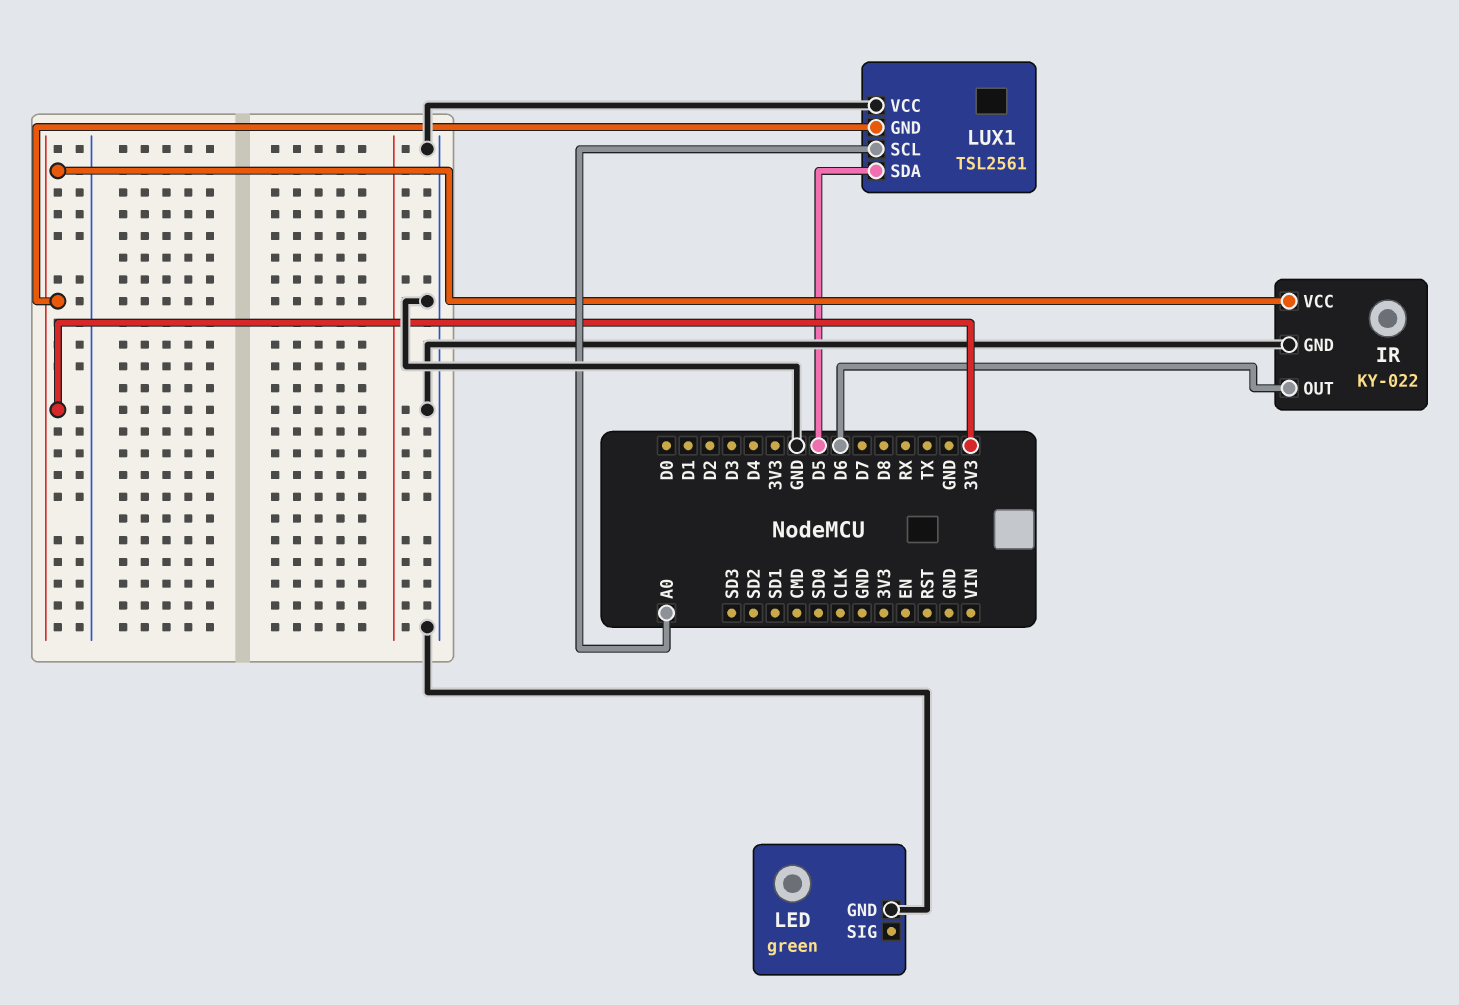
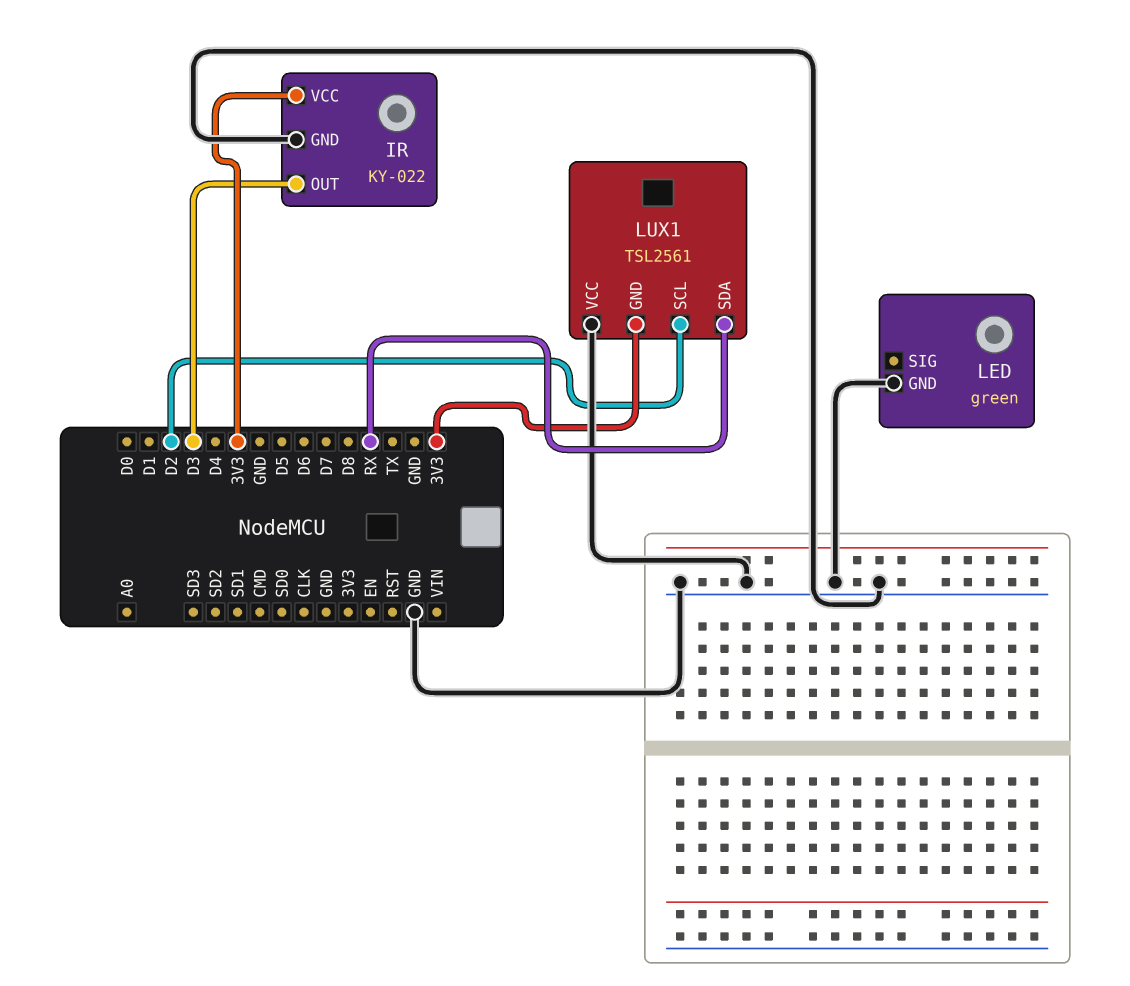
IR pin OUT: D6 -> D3
LUX1 pin SCL: A0 -> D2
LUX1 pin SDA: D5 -> RX

